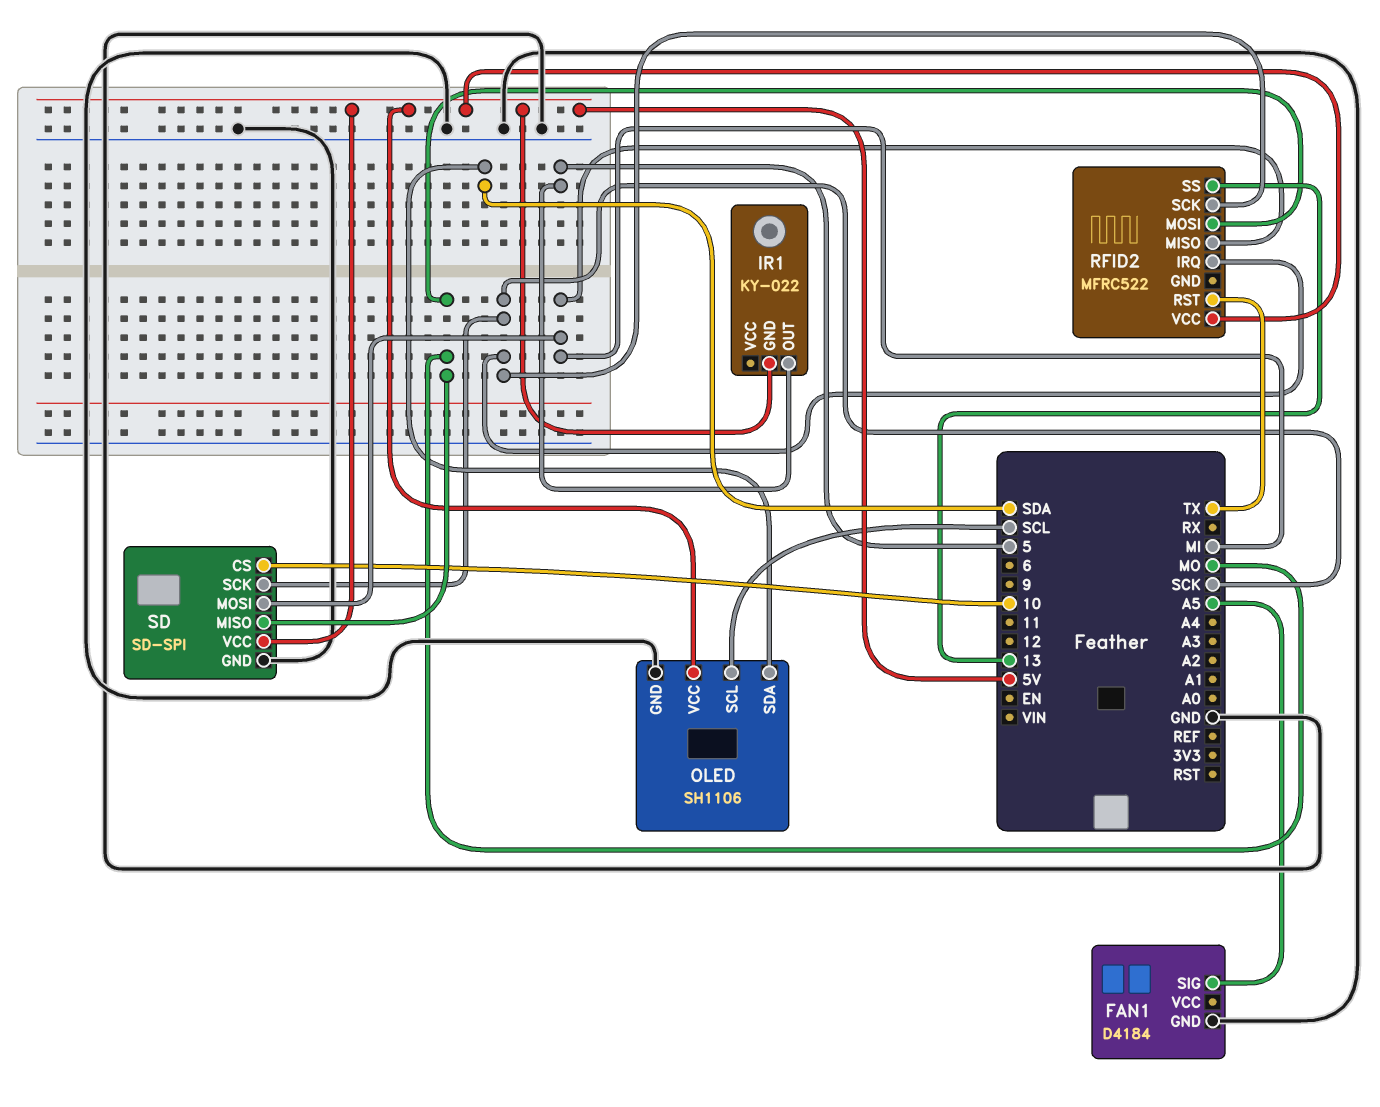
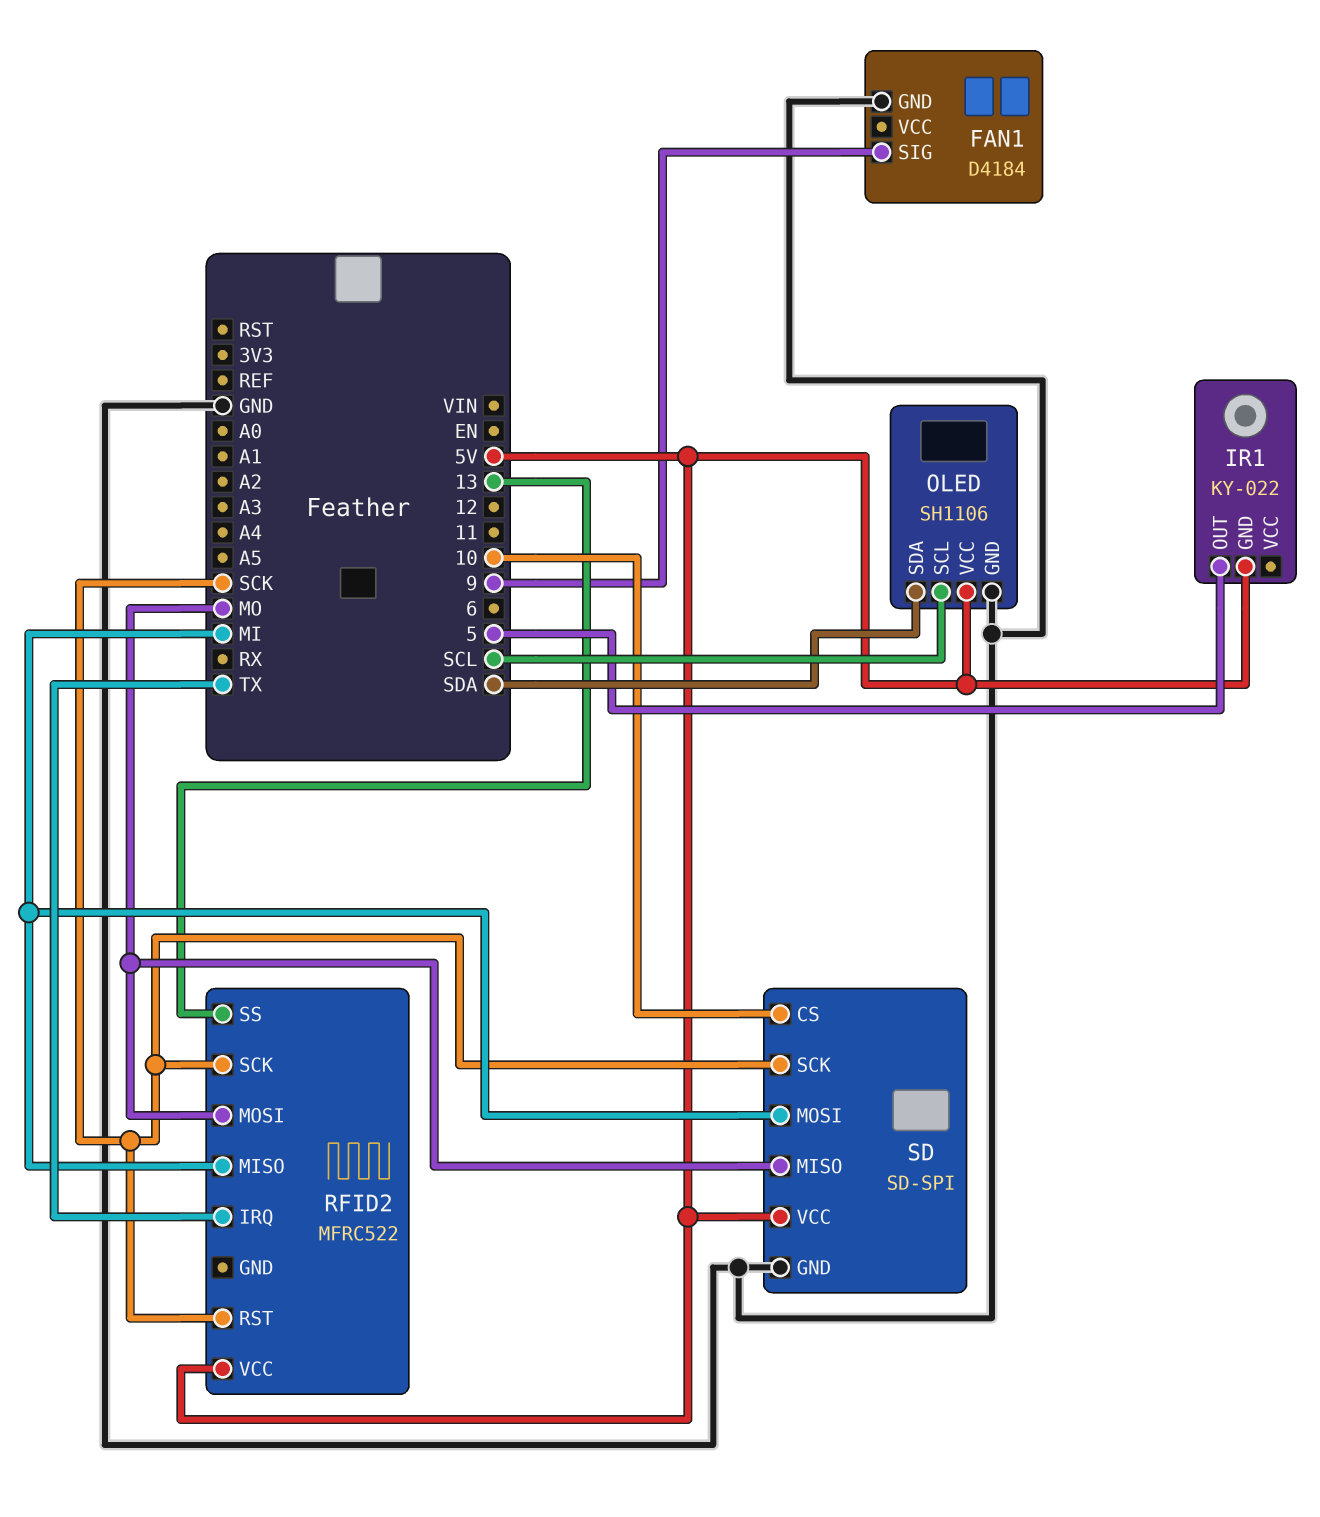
FAN1 pin SIG: A5 -> 9
RFID2 pin IRQ: SCK -> TX
RFID2 pin RST: TX -> SCK

